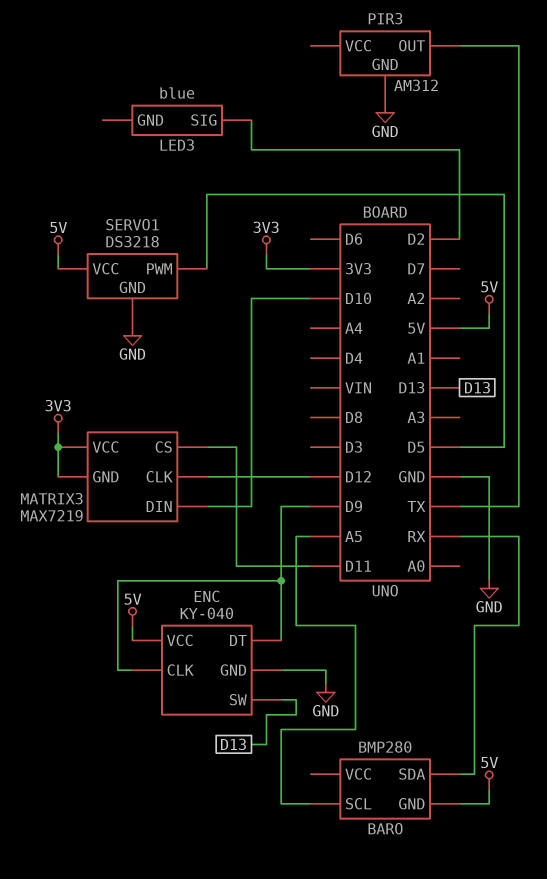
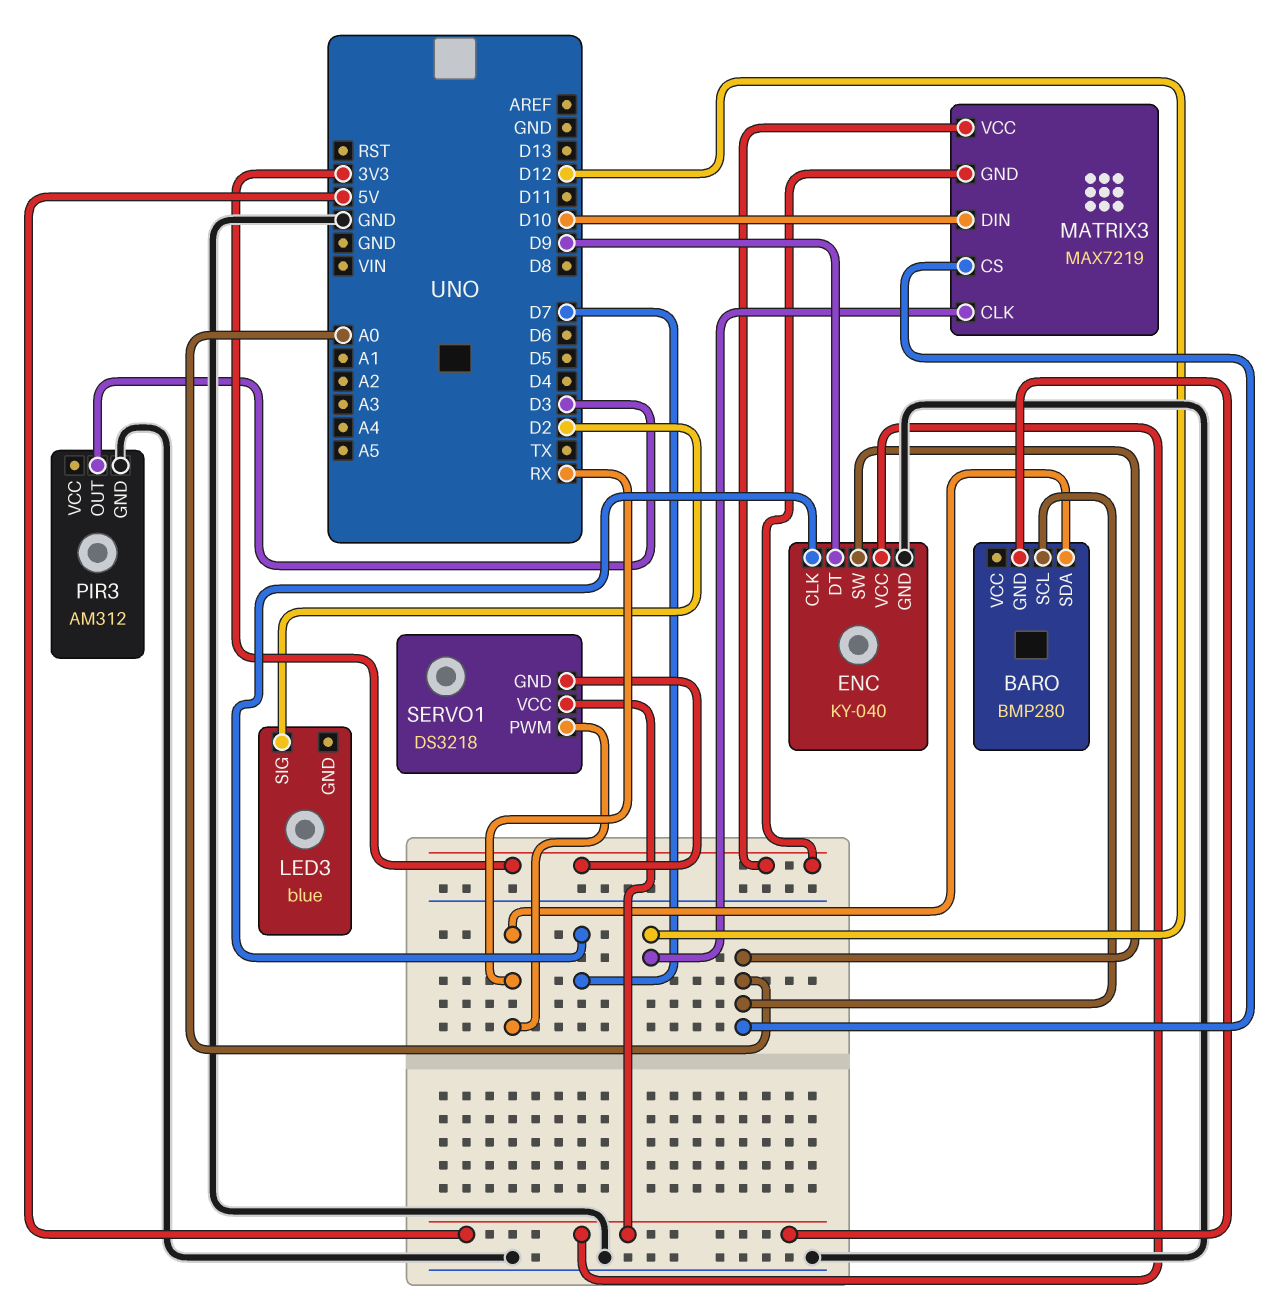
BARO pin SCL: A5 -> A0
ENC pin CLK: D9 -> D7
ENC pin SW: D13 -> A0
MATRIX3 pin CS: D11 -> A0
PIR3 pin OUT: TX -> D3
SERVO1 pin GND: GND -> 3V3
SERVO1 pin PWM: D5 -> RX

